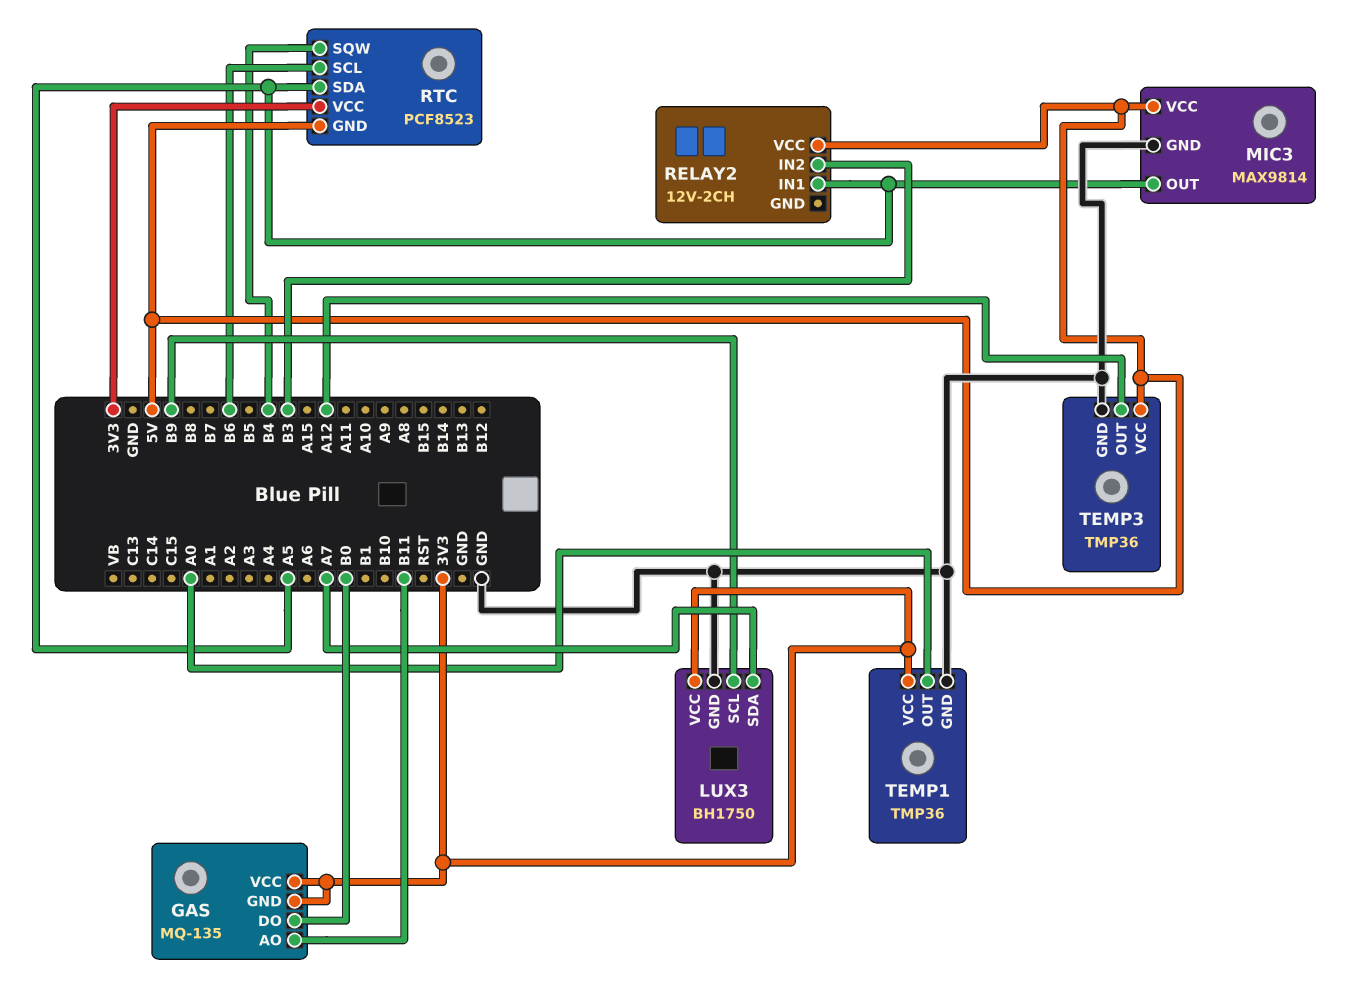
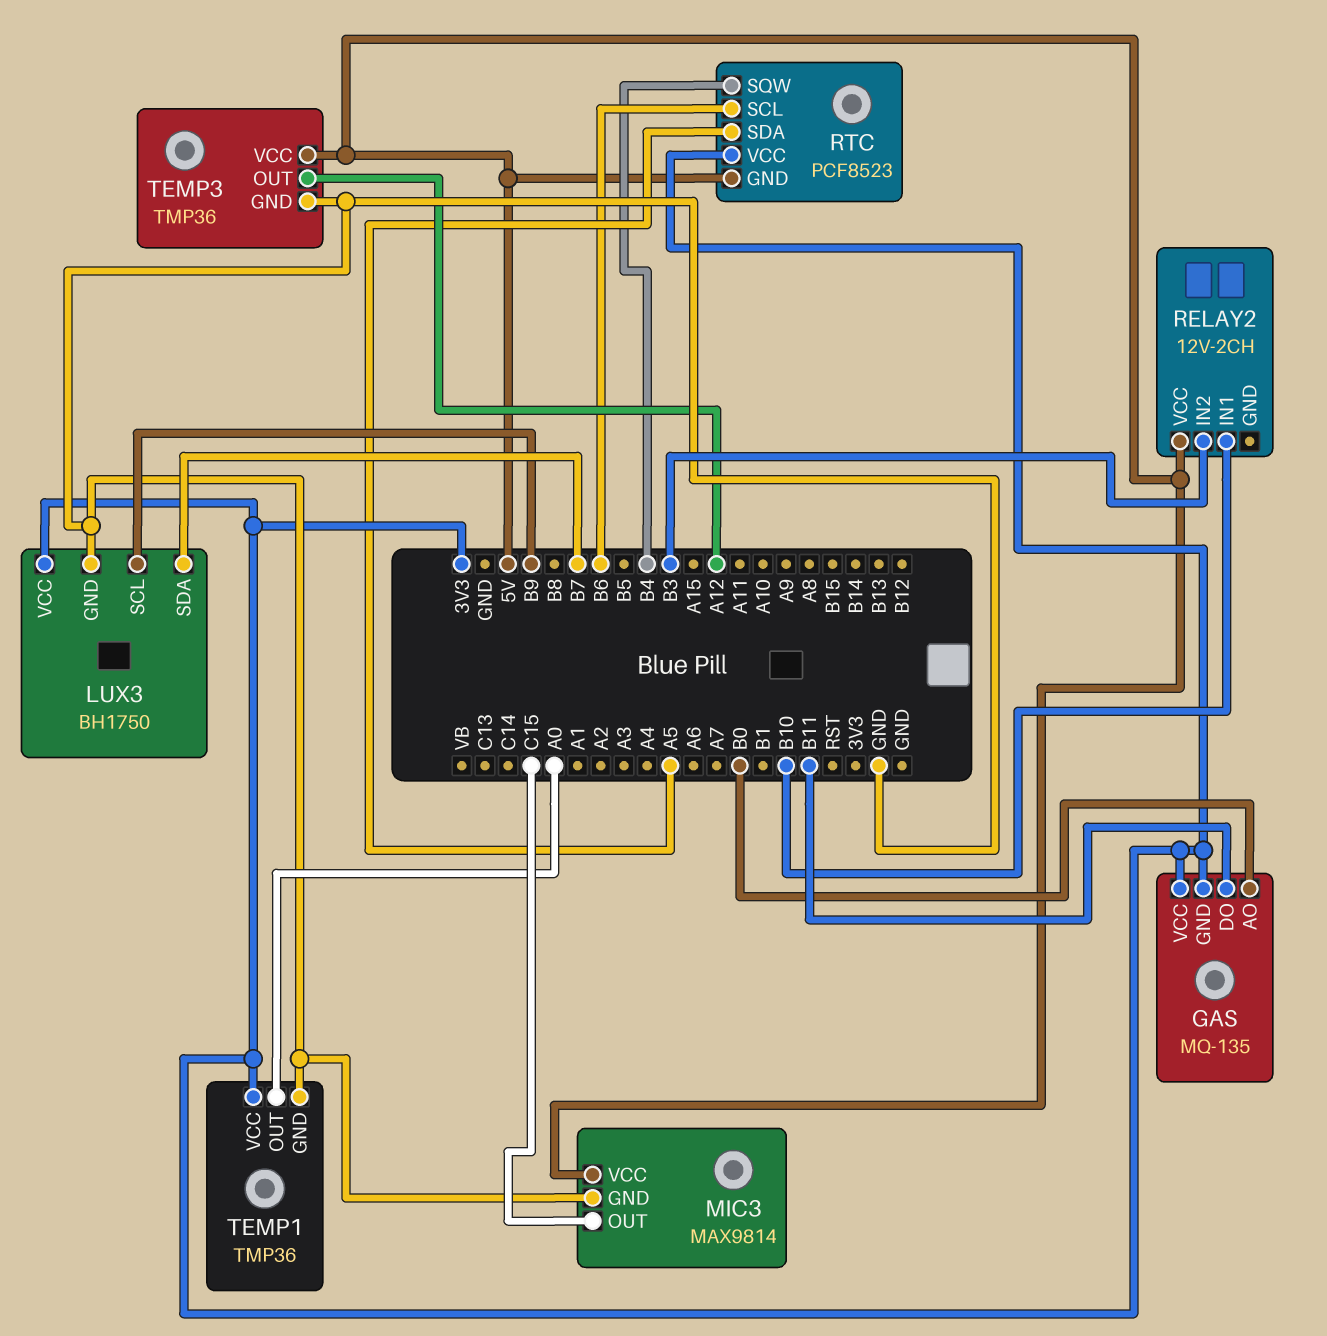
GAS pin AO: B11 -> B0
GAS pin DO: B0 -> B11
LUX3 pin SDA: A7 -> B7
MIC3 pin OUT: A5 -> C15
RELAY2 pin IN1: A5 -> B10

